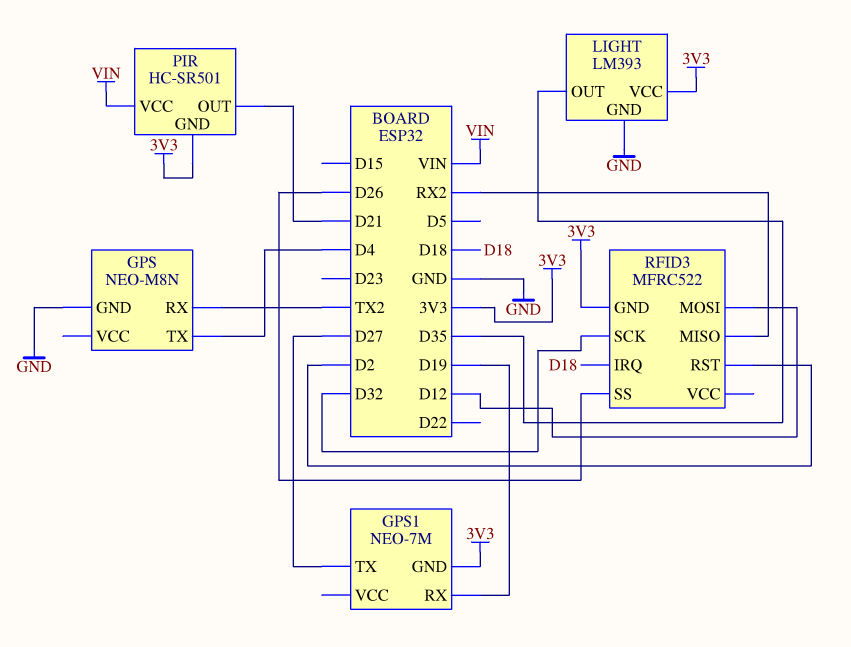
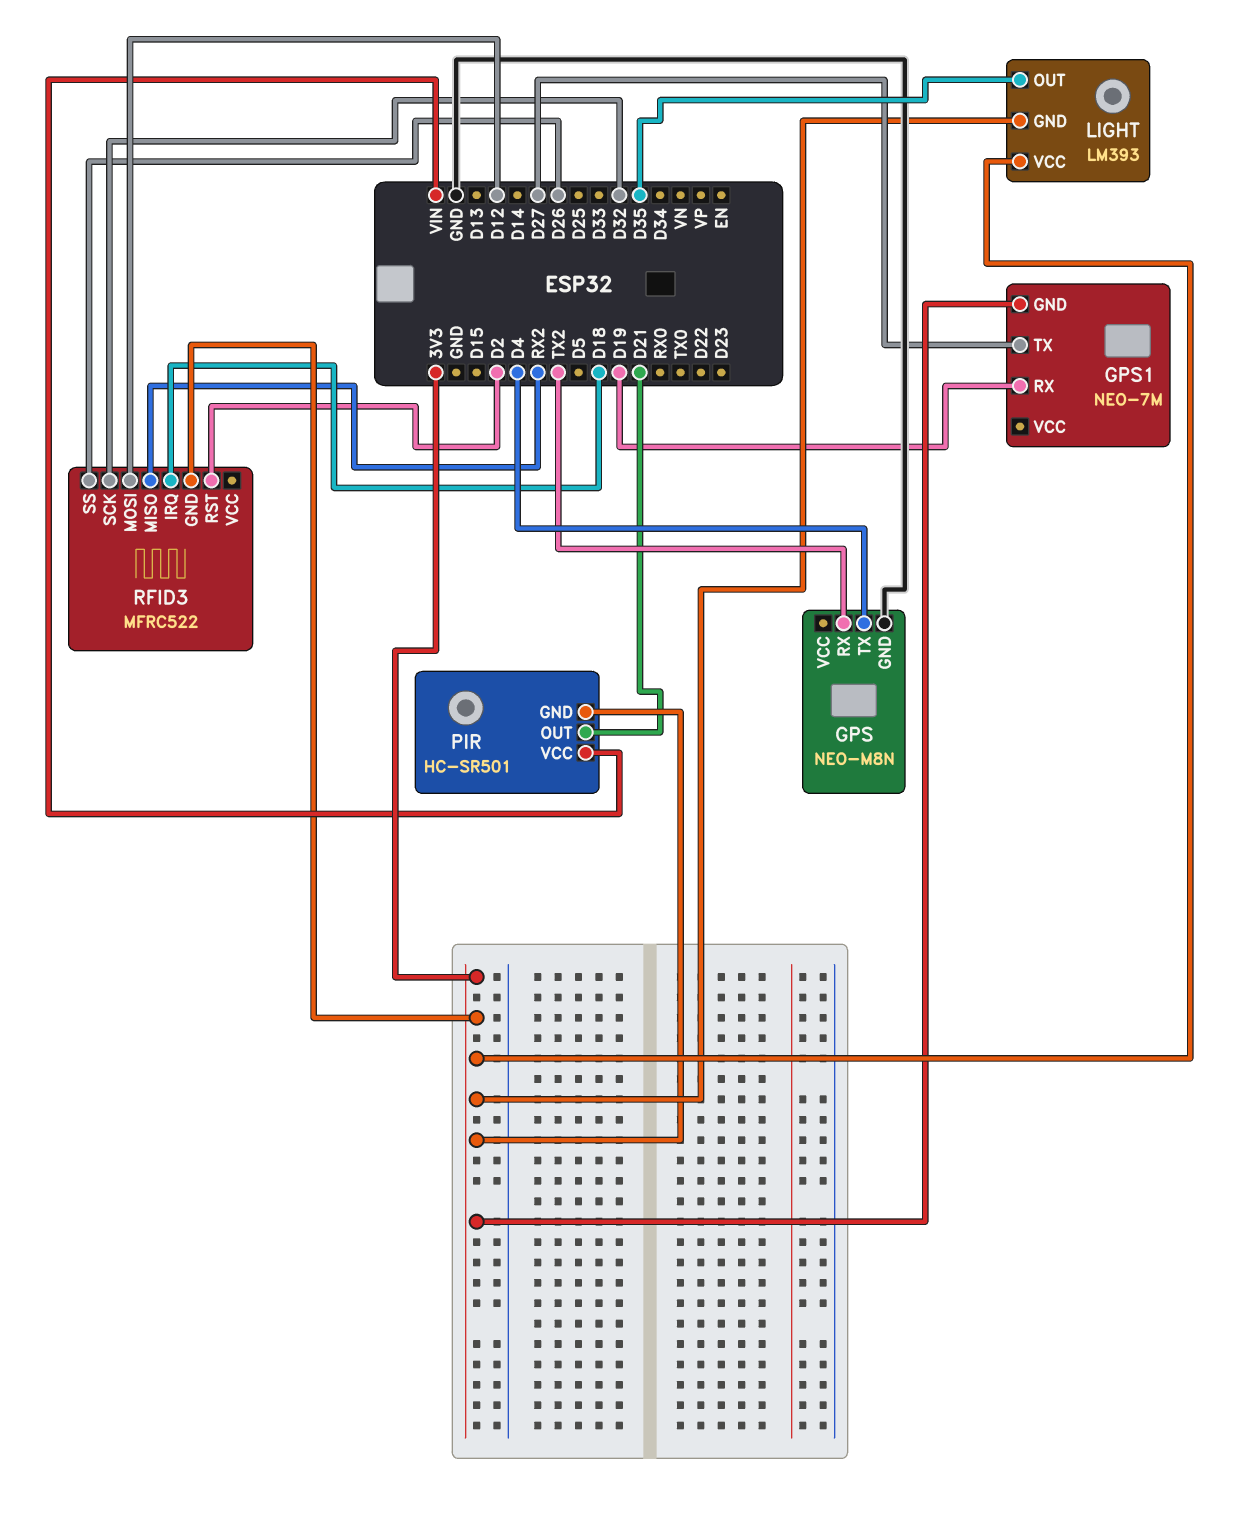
LIGHT pin GND: GND -> 3V3

